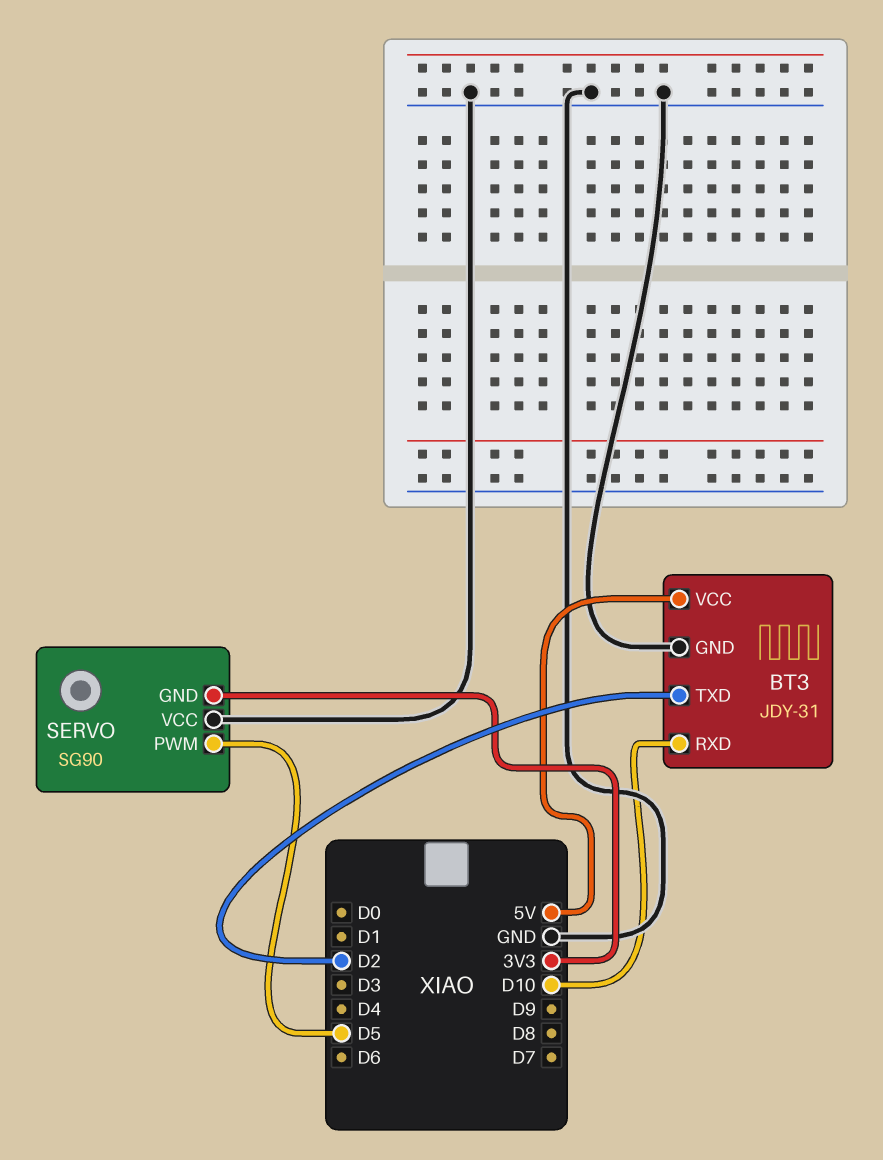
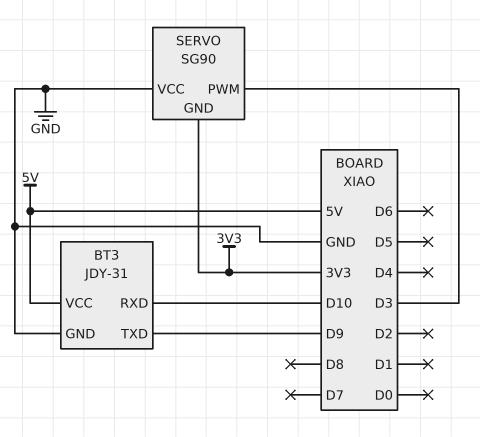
BT3 pin TXD: D2 -> D9
SERVO pin PWM: D5 -> D3

